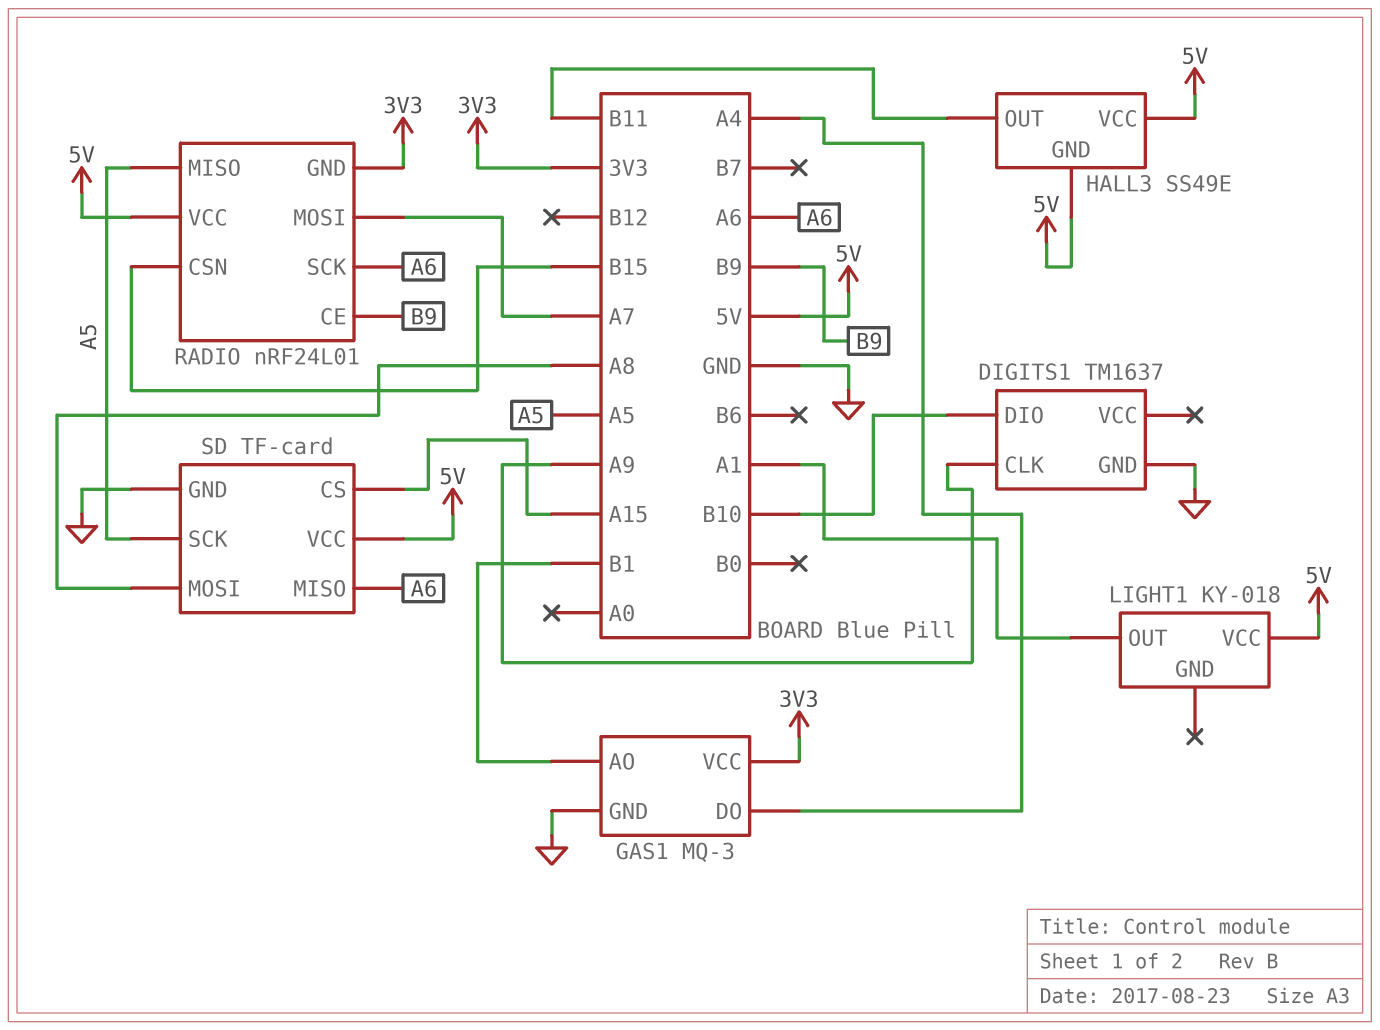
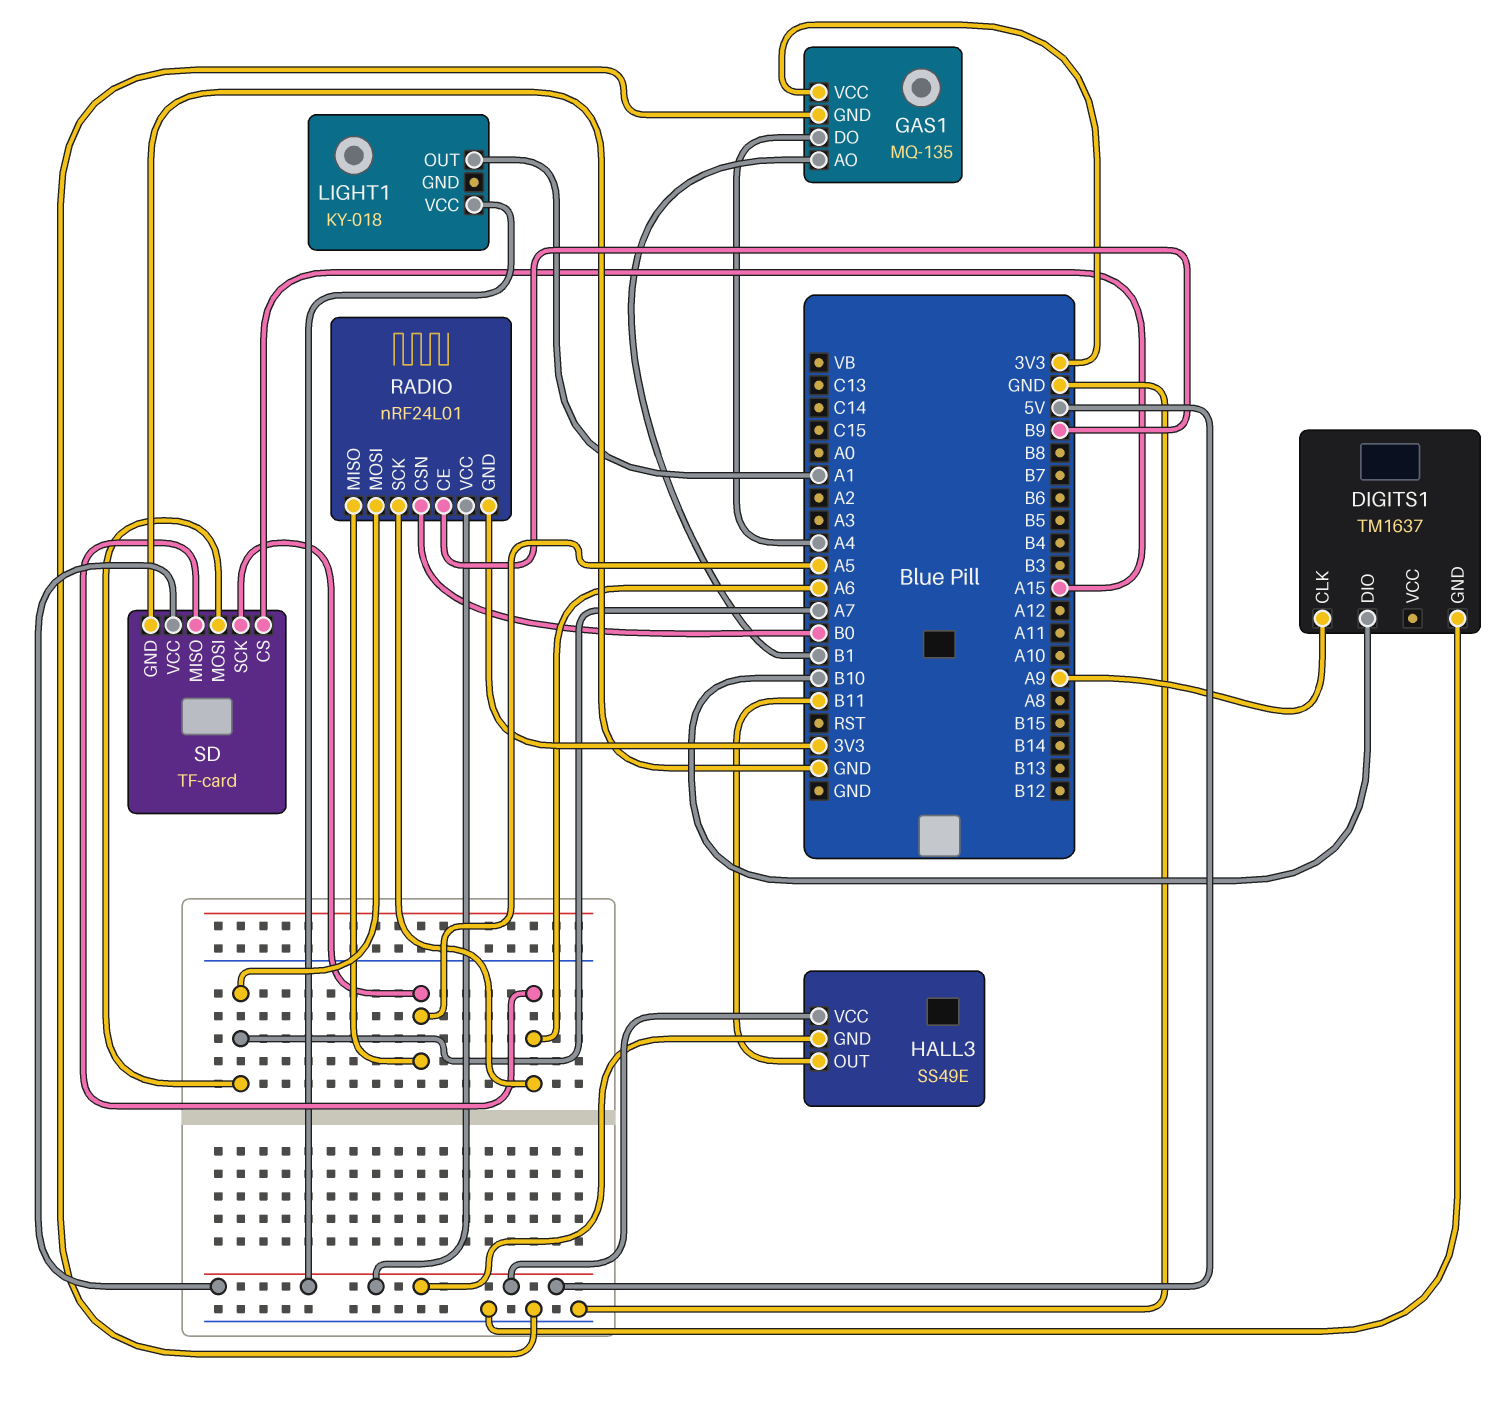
GAS1: MQ-3 -> MQ-135
RADIO pin CSN: B15 -> B0
SD pin MOSI: A8 -> A7

